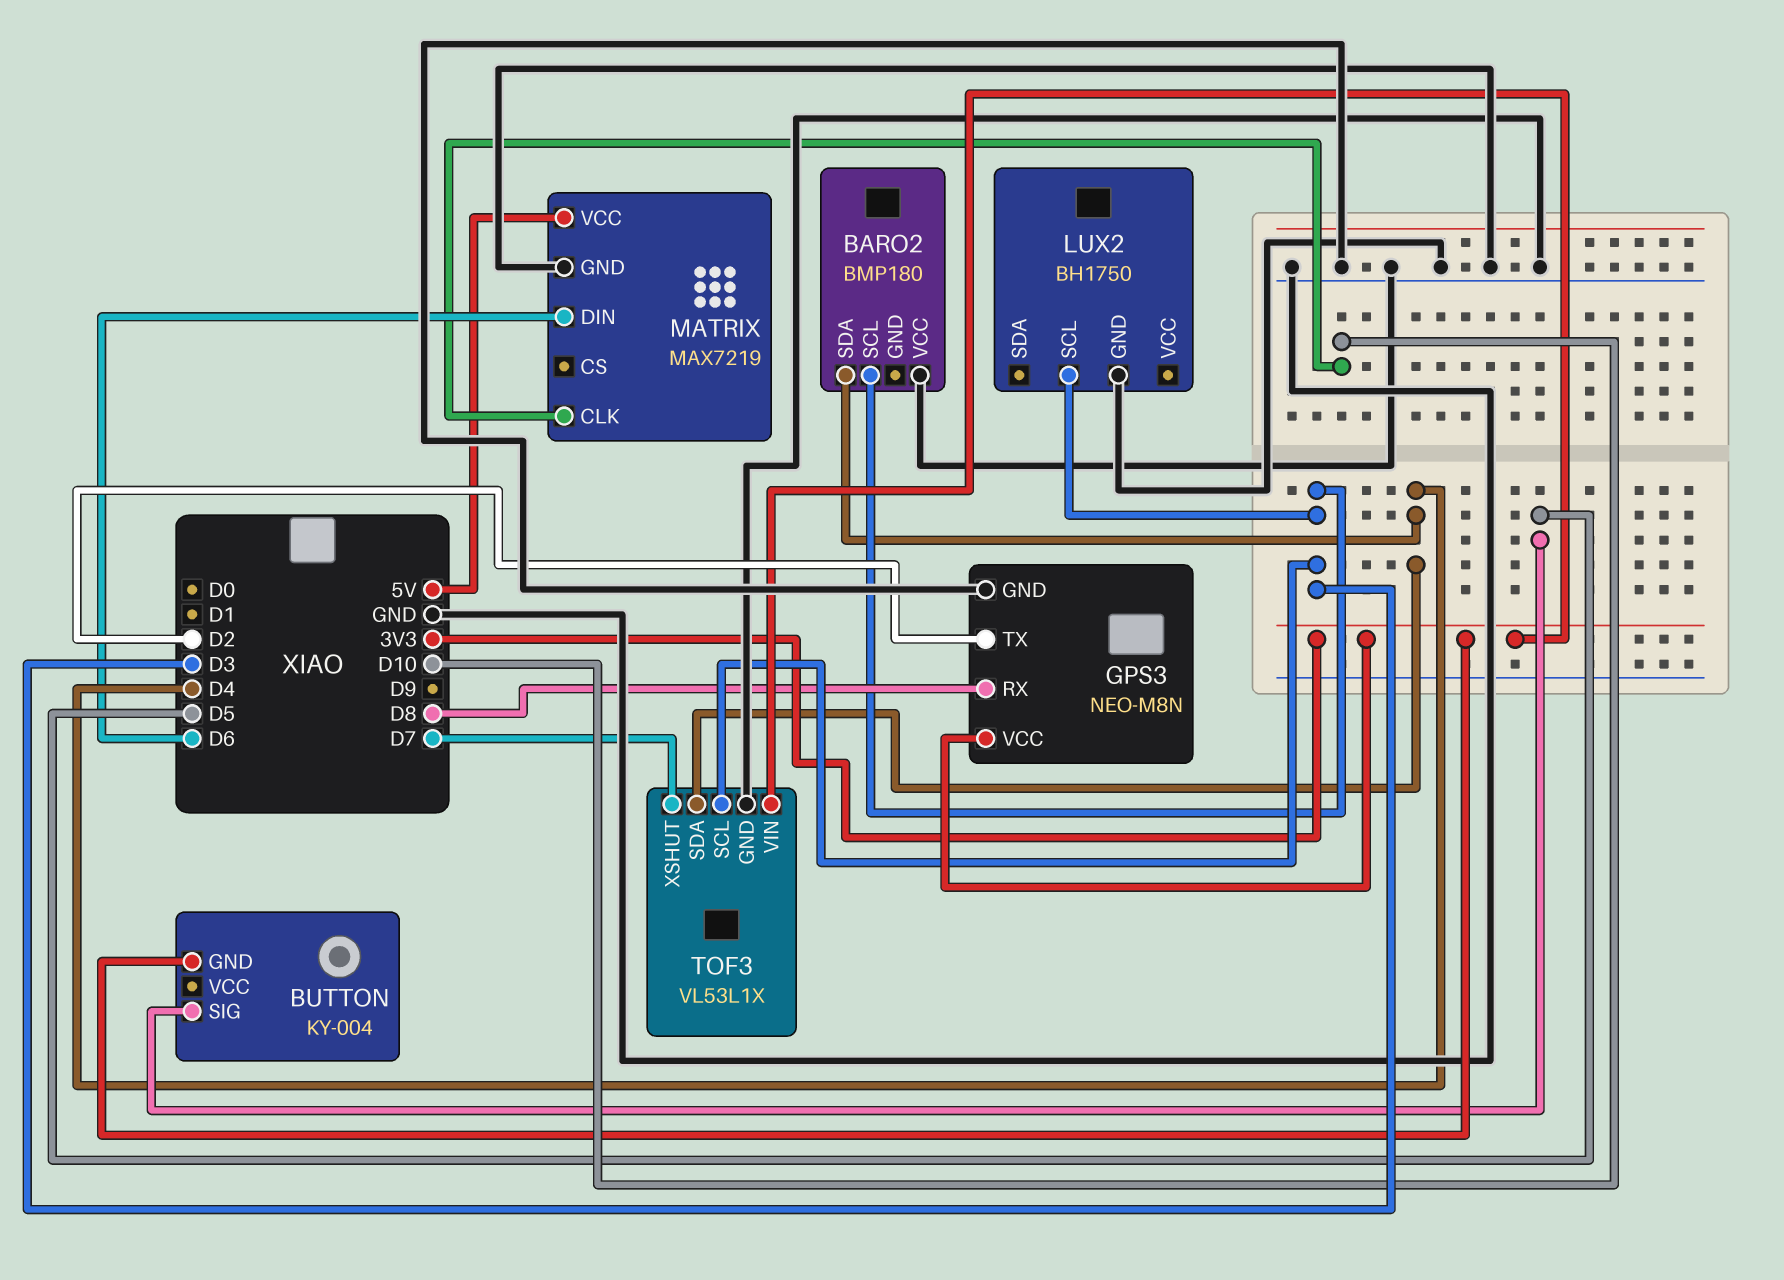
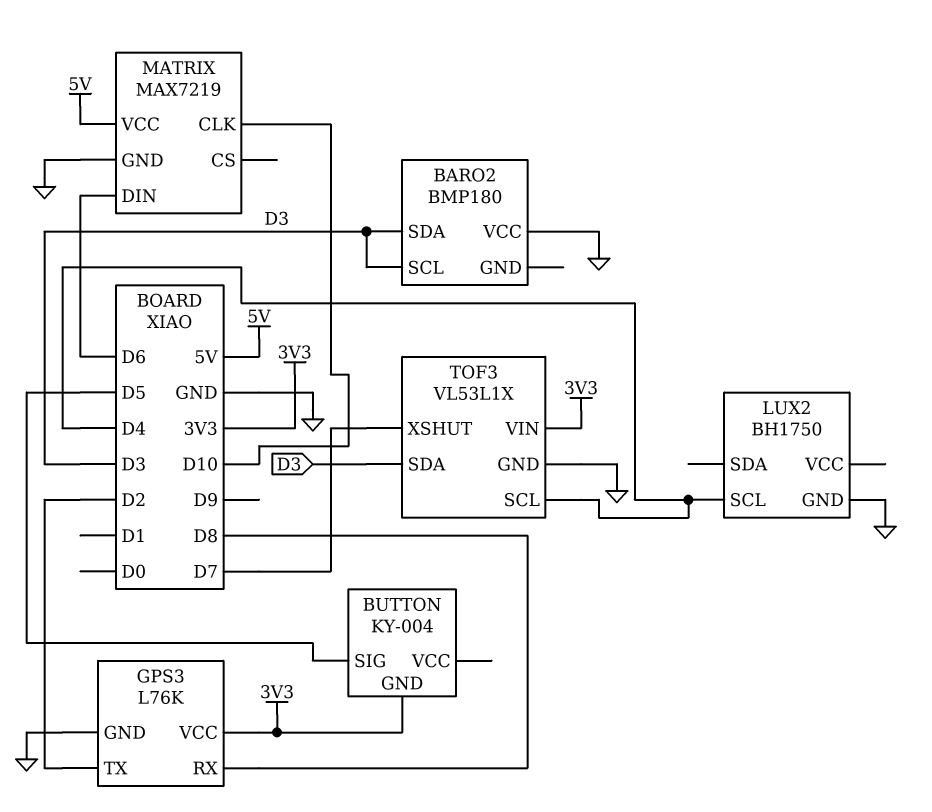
BARO2 pin SDA: D4 -> D3
GPS3: NEO-M8N -> L76K
LUX2 pin SCL: D3 -> D4
TOF3 pin SCL: D3 -> D4
TOF3 pin SDA: D4 -> D3

